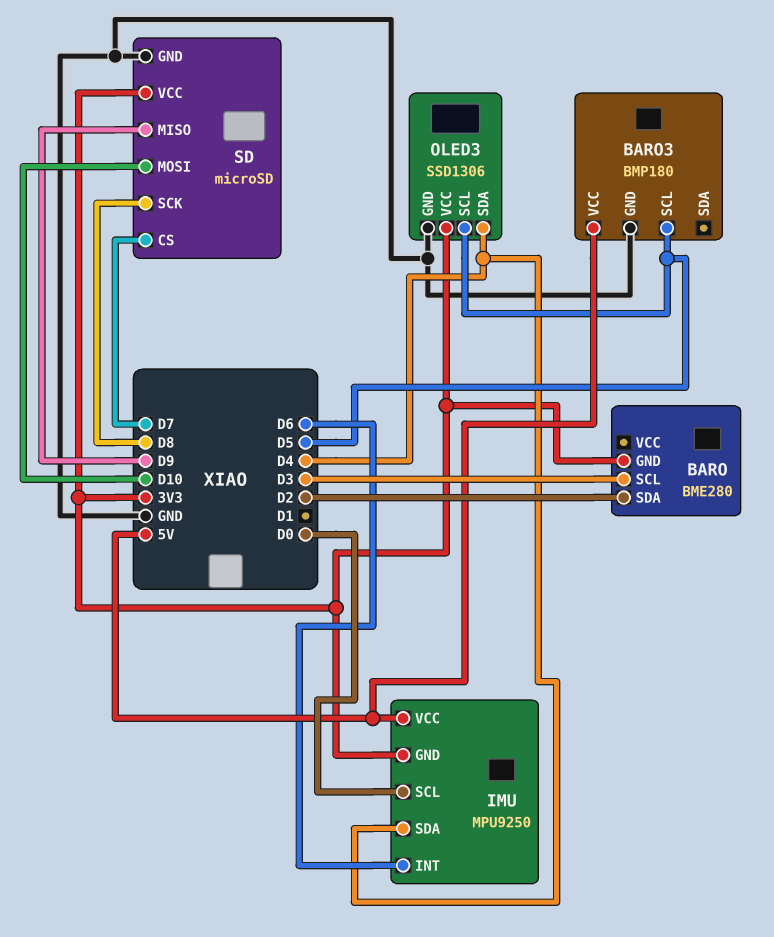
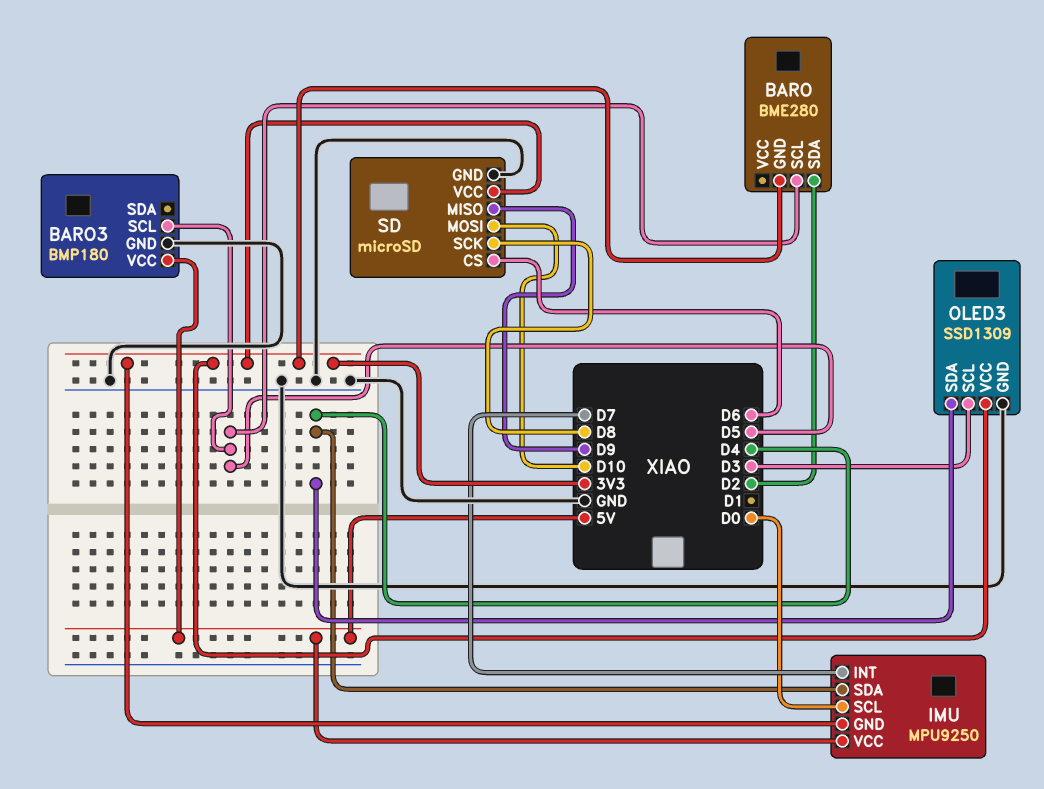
BARO pin SCL: D3 -> D5
IMU pin INT: D6 -> D7
OLED3: SSD1306 -> SSD1309
OLED3 pin SCL: D5 -> D3
SD pin CS: D7 -> D6

